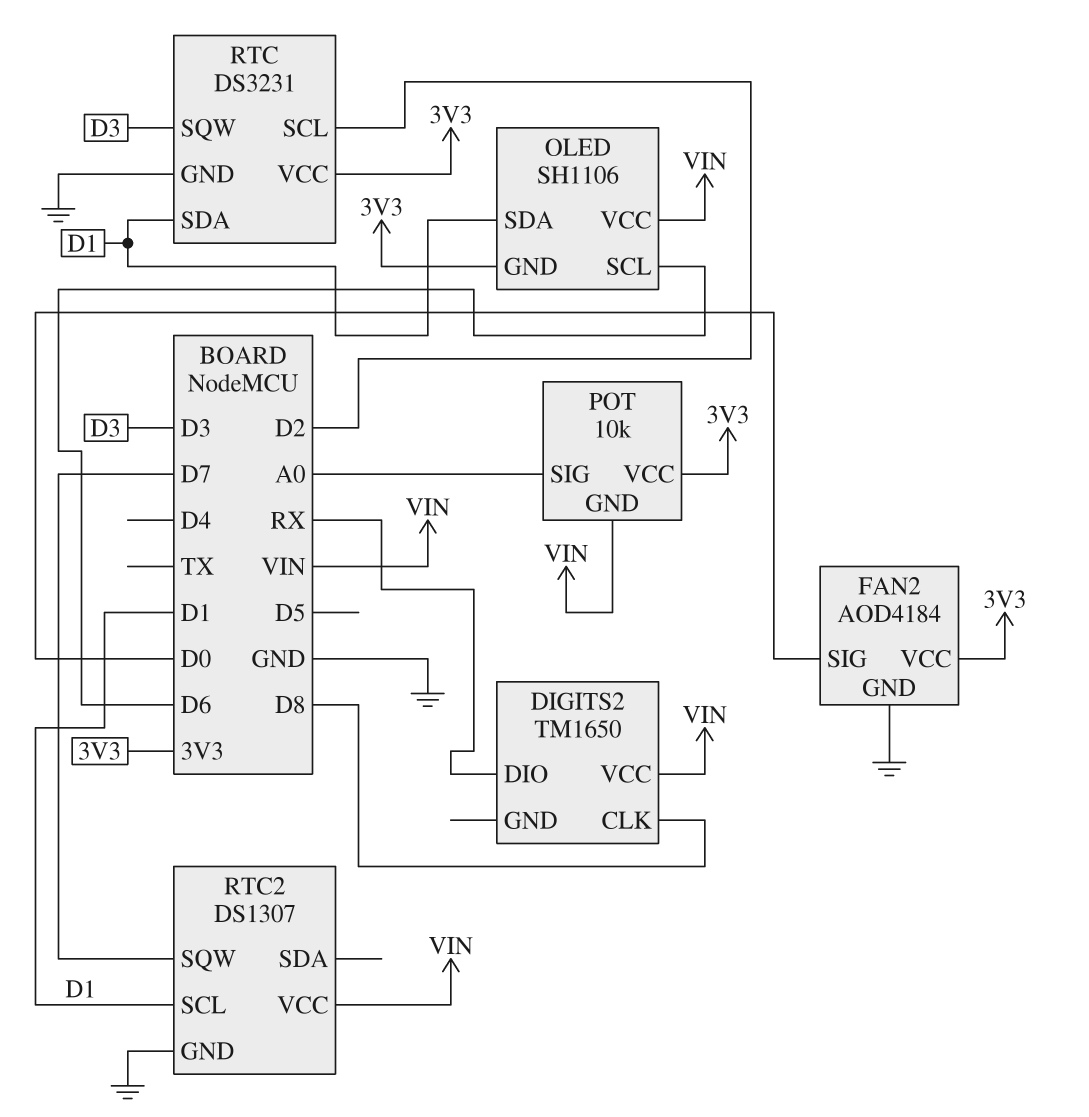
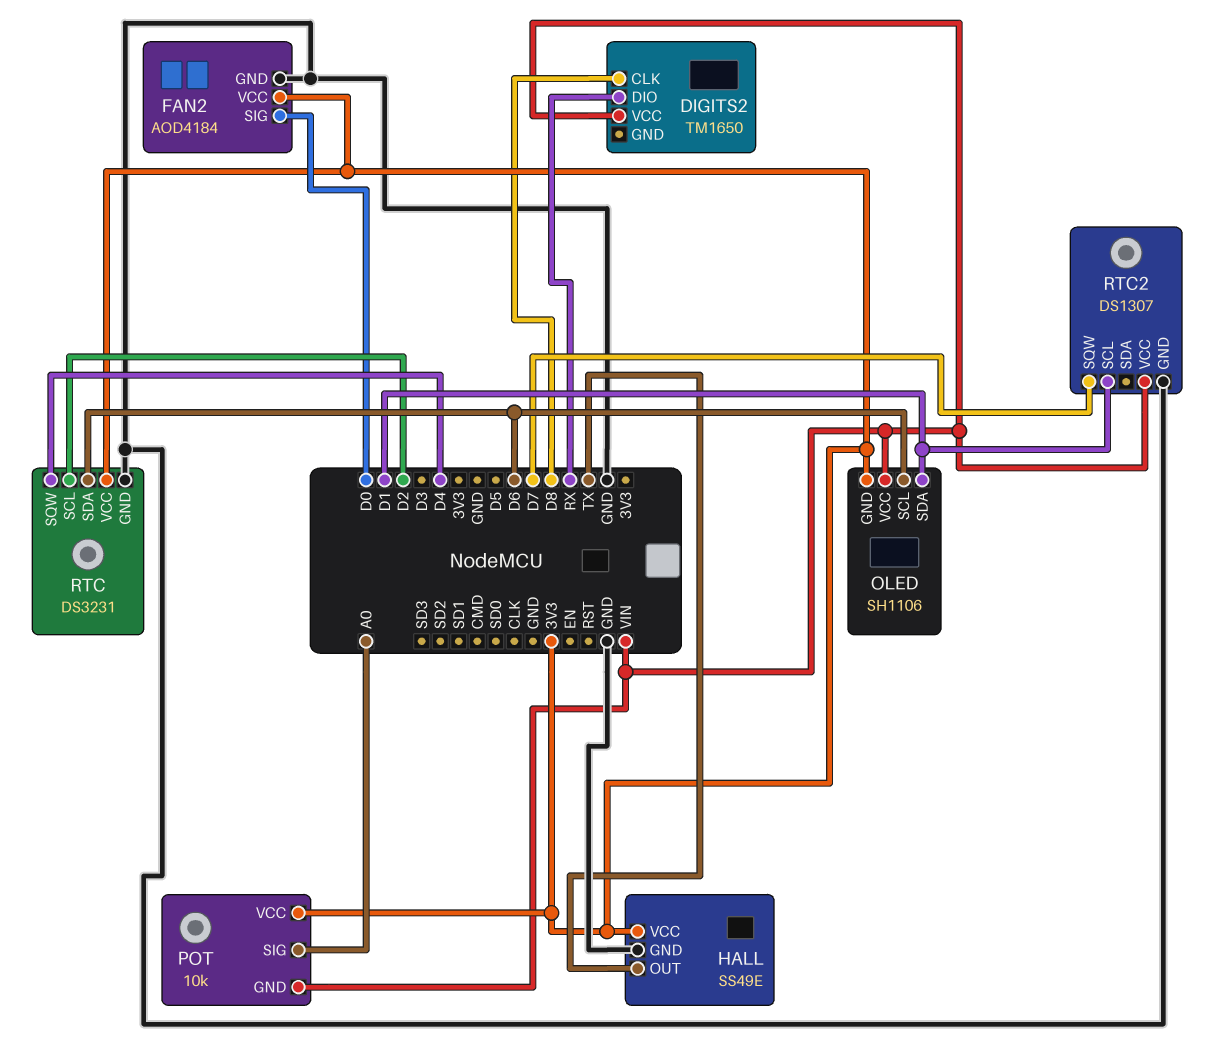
HALL: none -> SS49E
HALL pin GND: none -> GND
HALL pin OUT: none -> TX
HALL pin VCC: none -> 3V3
RTC pin SDA: D1 -> D6
RTC pin SQW: D3 -> D4

